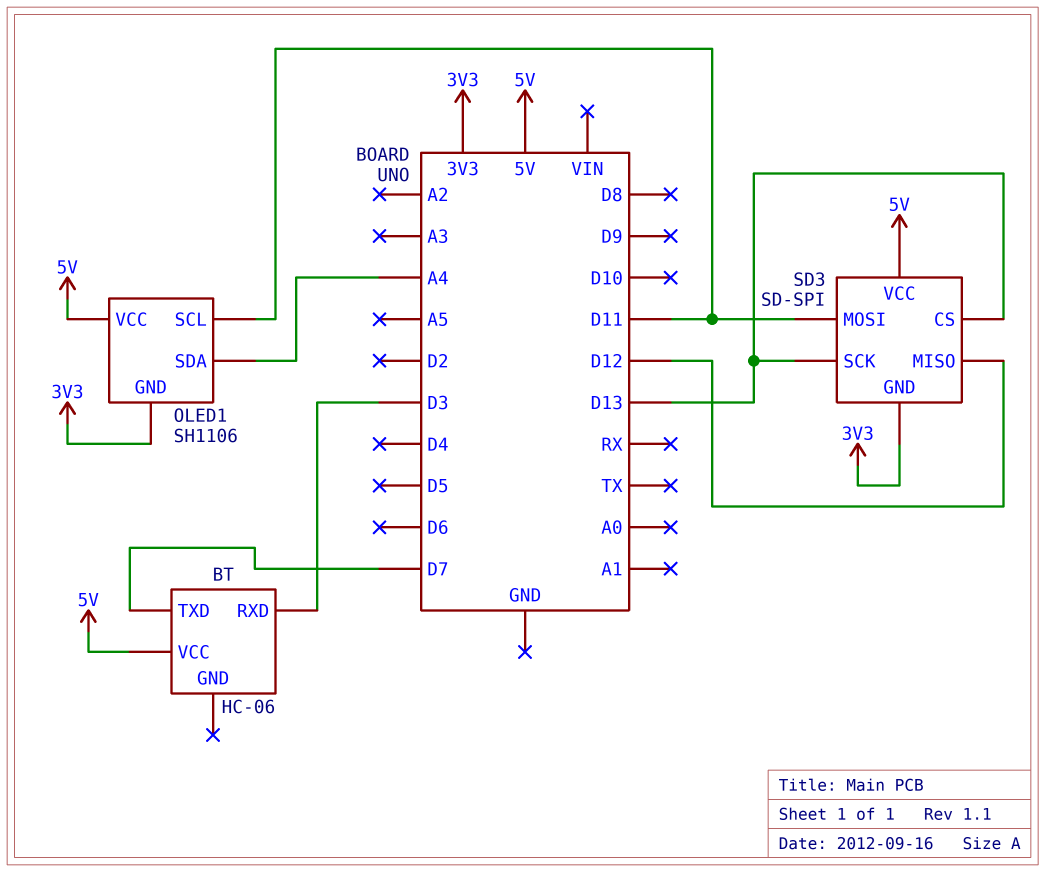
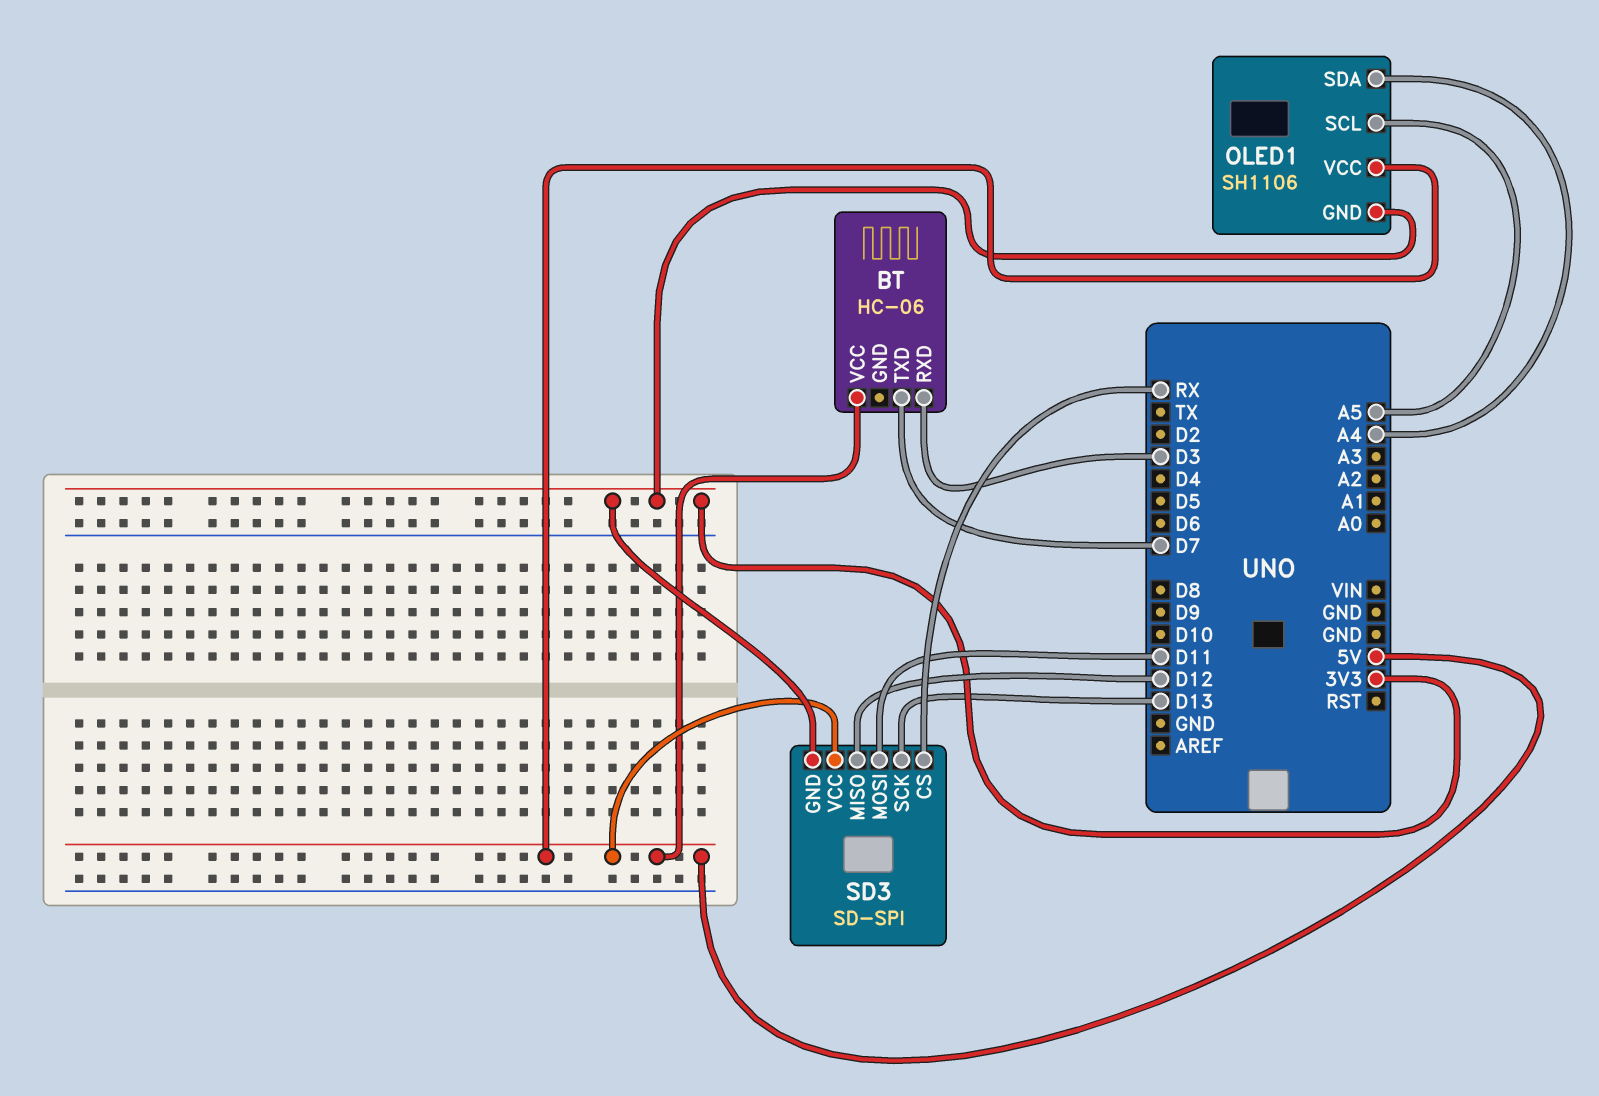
OLED1 pin SCL: D11 -> A5
SD3 pin CS: D13 -> RX

